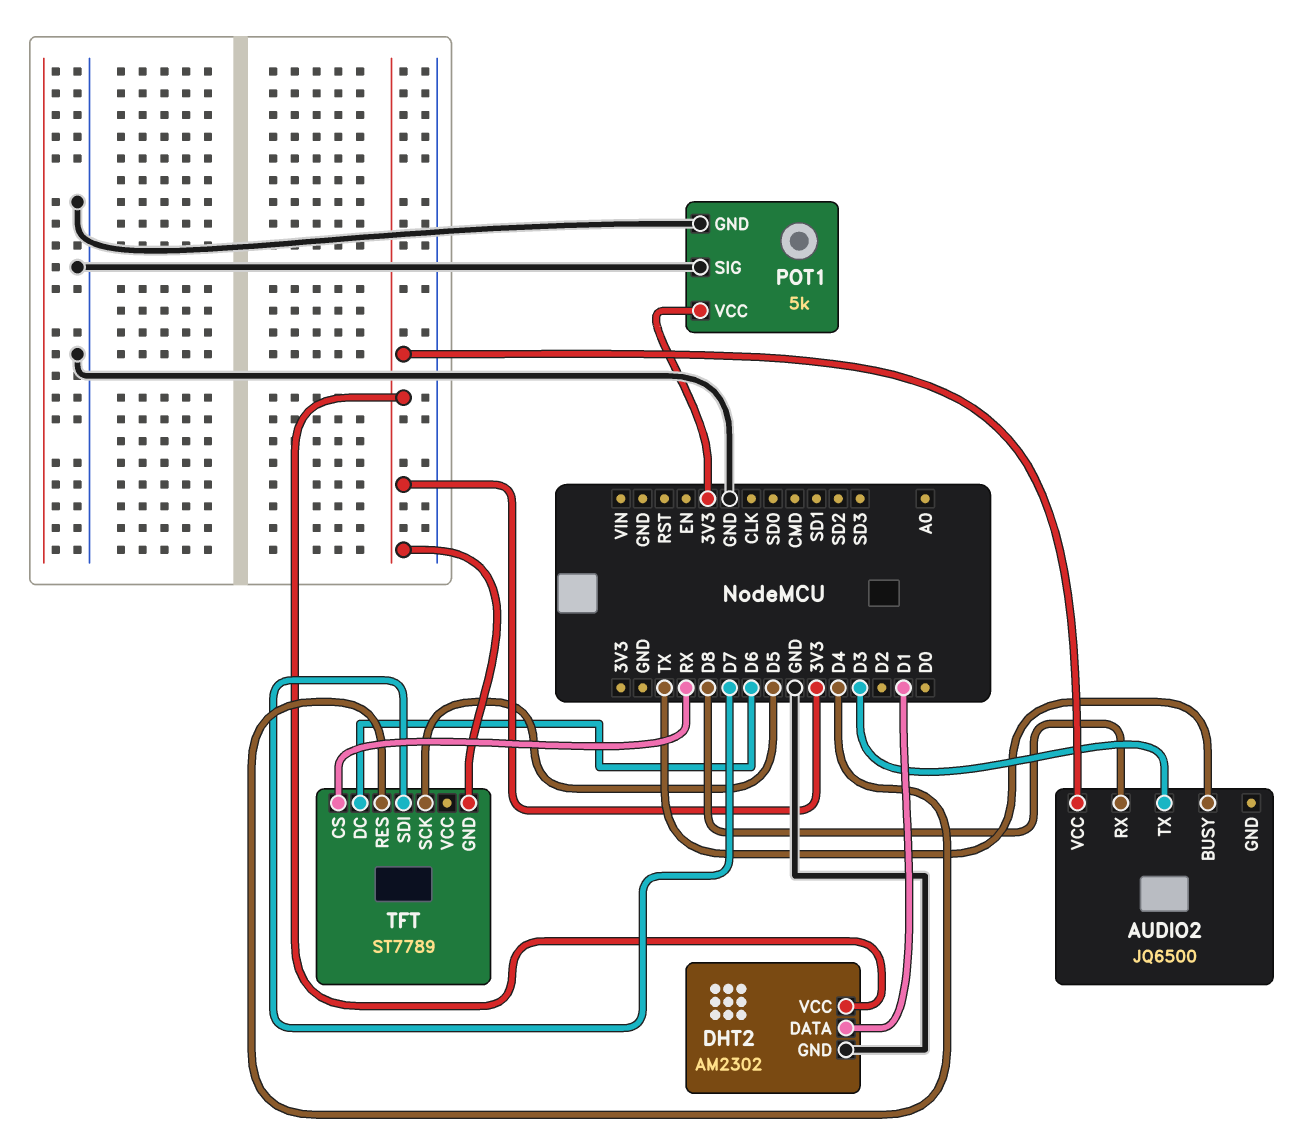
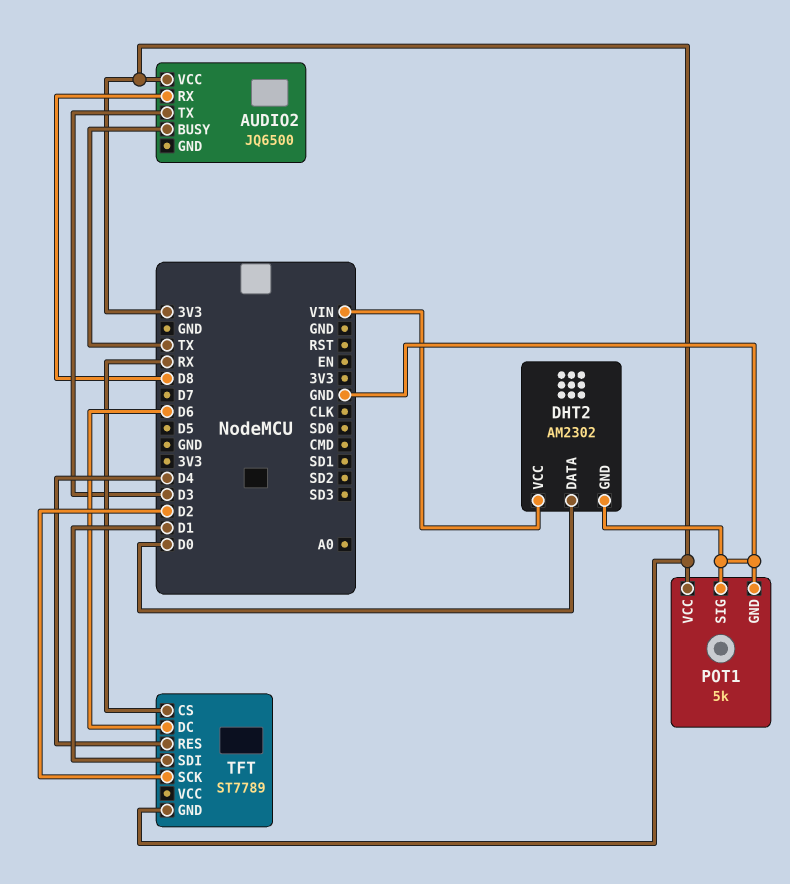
DHT2 pin DATA: D1 -> D0
DHT2 pin VCC: 3V3 -> VIN
TFT pin SCK: D5 -> D2
TFT pin SDI: D7 -> D1

